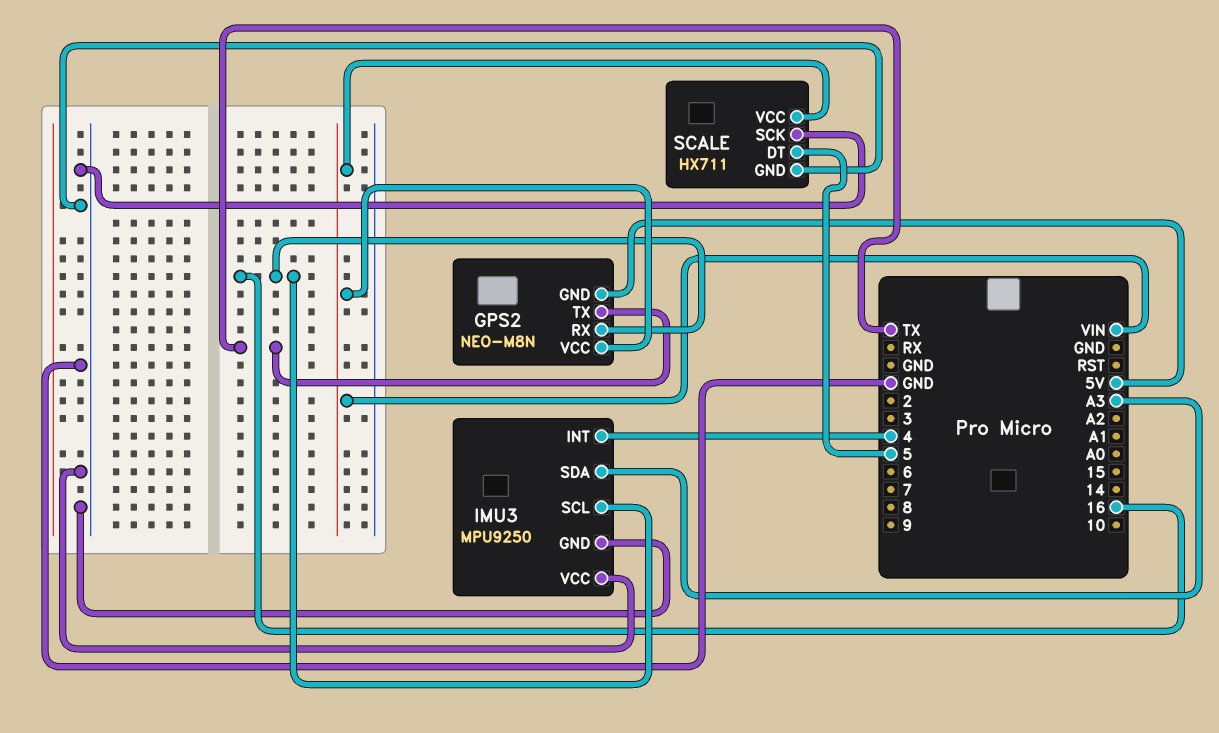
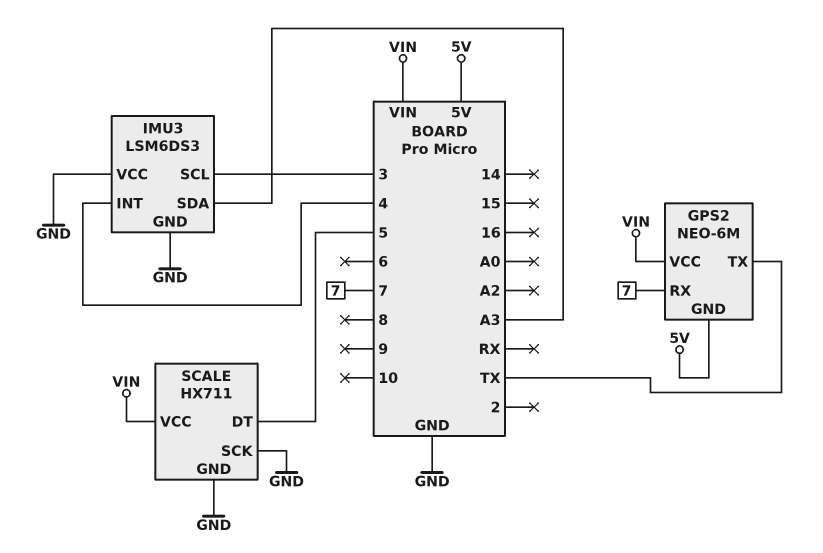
GPS2: NEO-M8N -> NEO-6M
GPS2 pin RX: 16 -> 7
IMU3: MPU9250 -> LSM6DS3
IMU3 pin SCL: 16 -> 3

